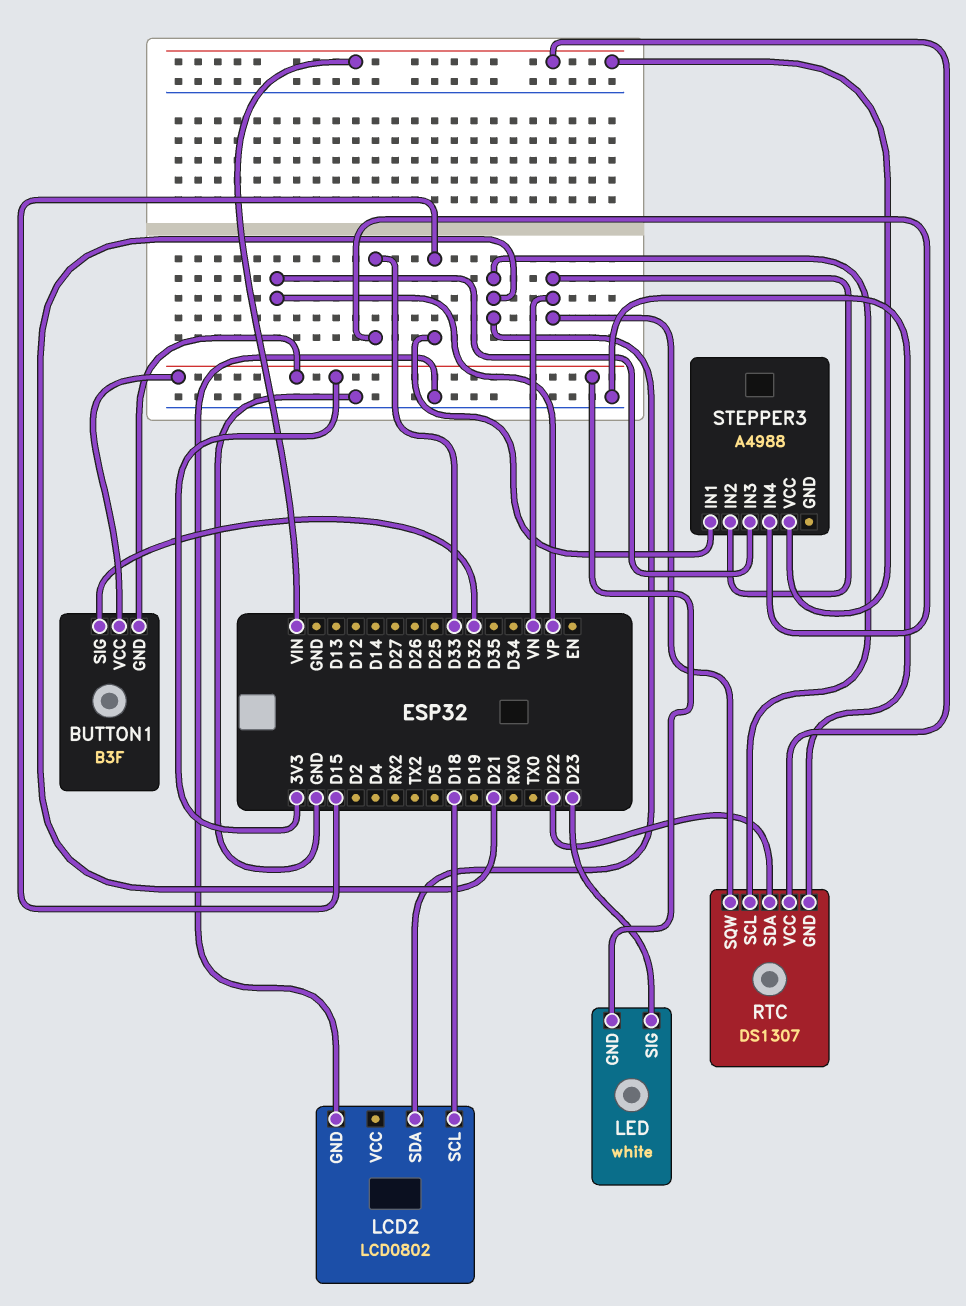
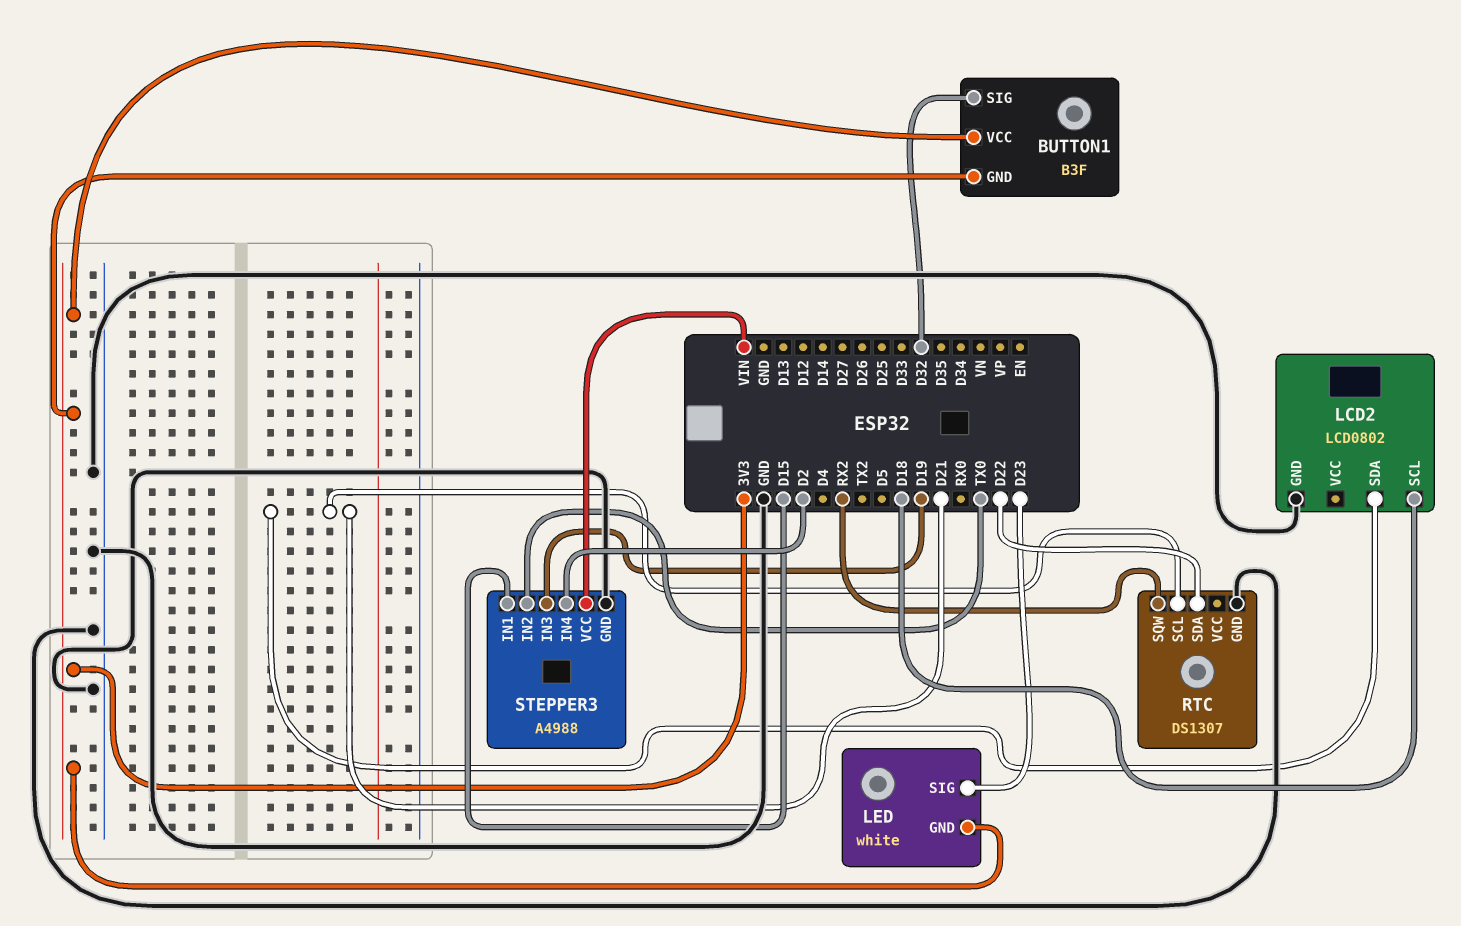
RTC pin SQW: VN -> RX2
RTC pin VCC: VIN -> none
STEPPER3 pin GND: none -> GND
STEPPER3 pin IN2: VN -> TX0
STEPPER3 pin IN3: VP -> D19
STEPPER3 pin IN4: D33 -> D2

